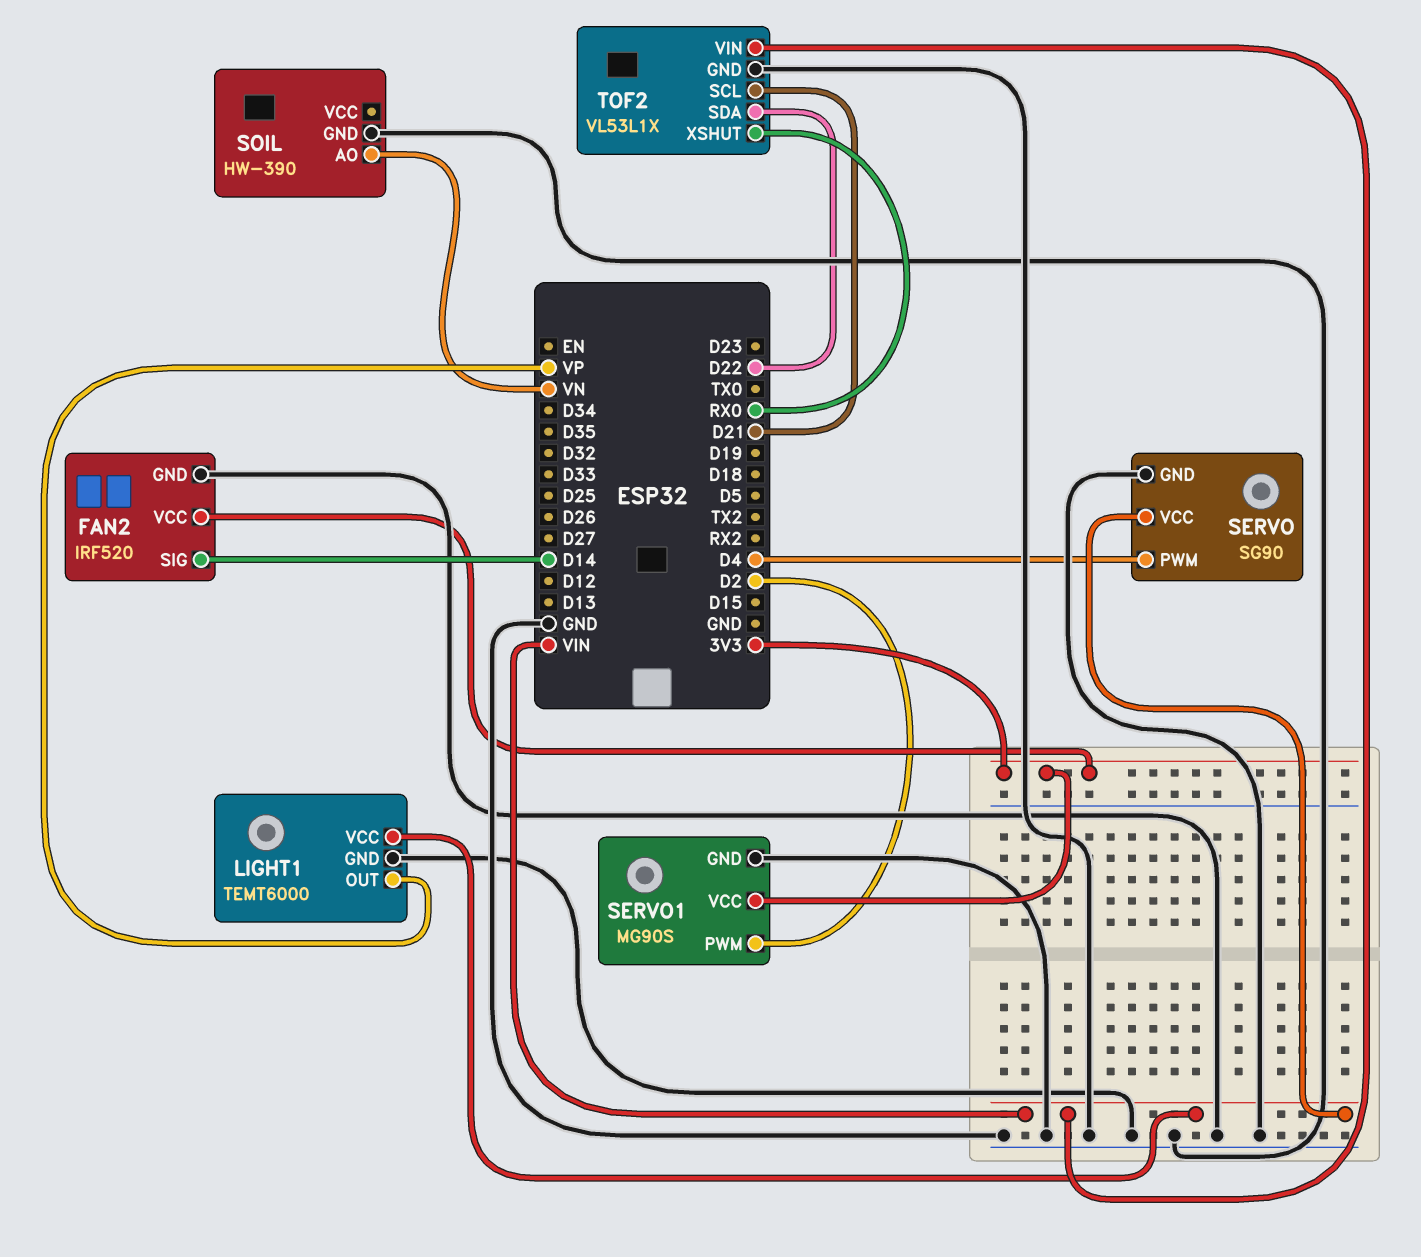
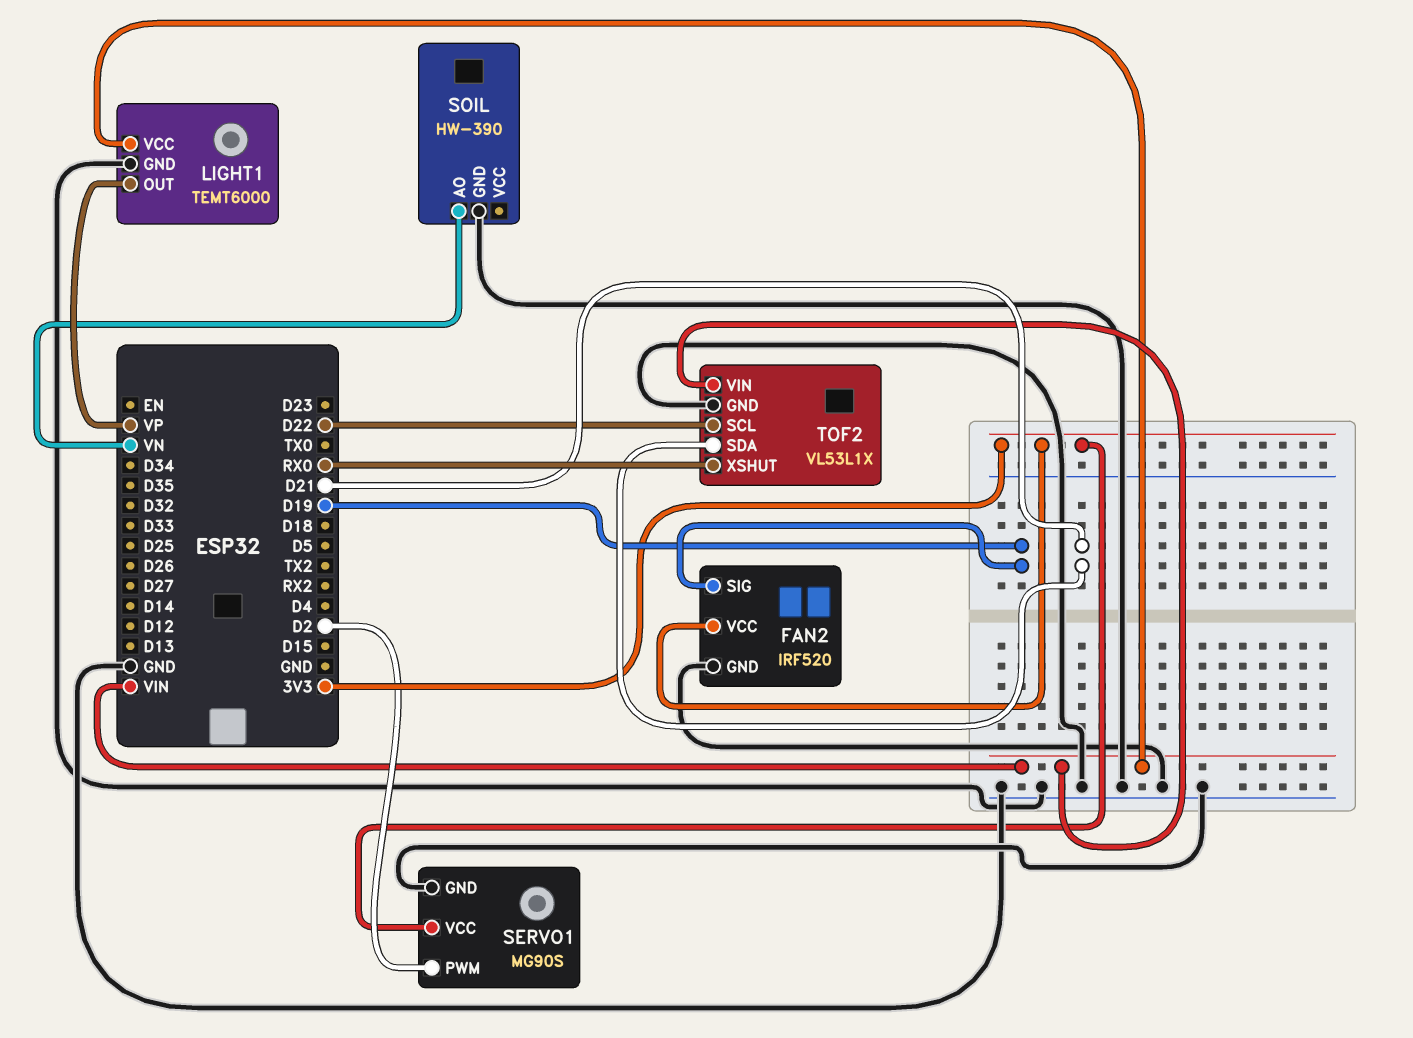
FAN2 pin SIG: D14 -> D19
SERVO: SG90 -> none
SERVO pin GND: GND -> none
SERVO pin PWM: D4 -> none
SERVO pin VCC: VIN -> none
TOF2 pin SCL: D21 -> D22
TOF2 pin SDA: D22 -> D21

